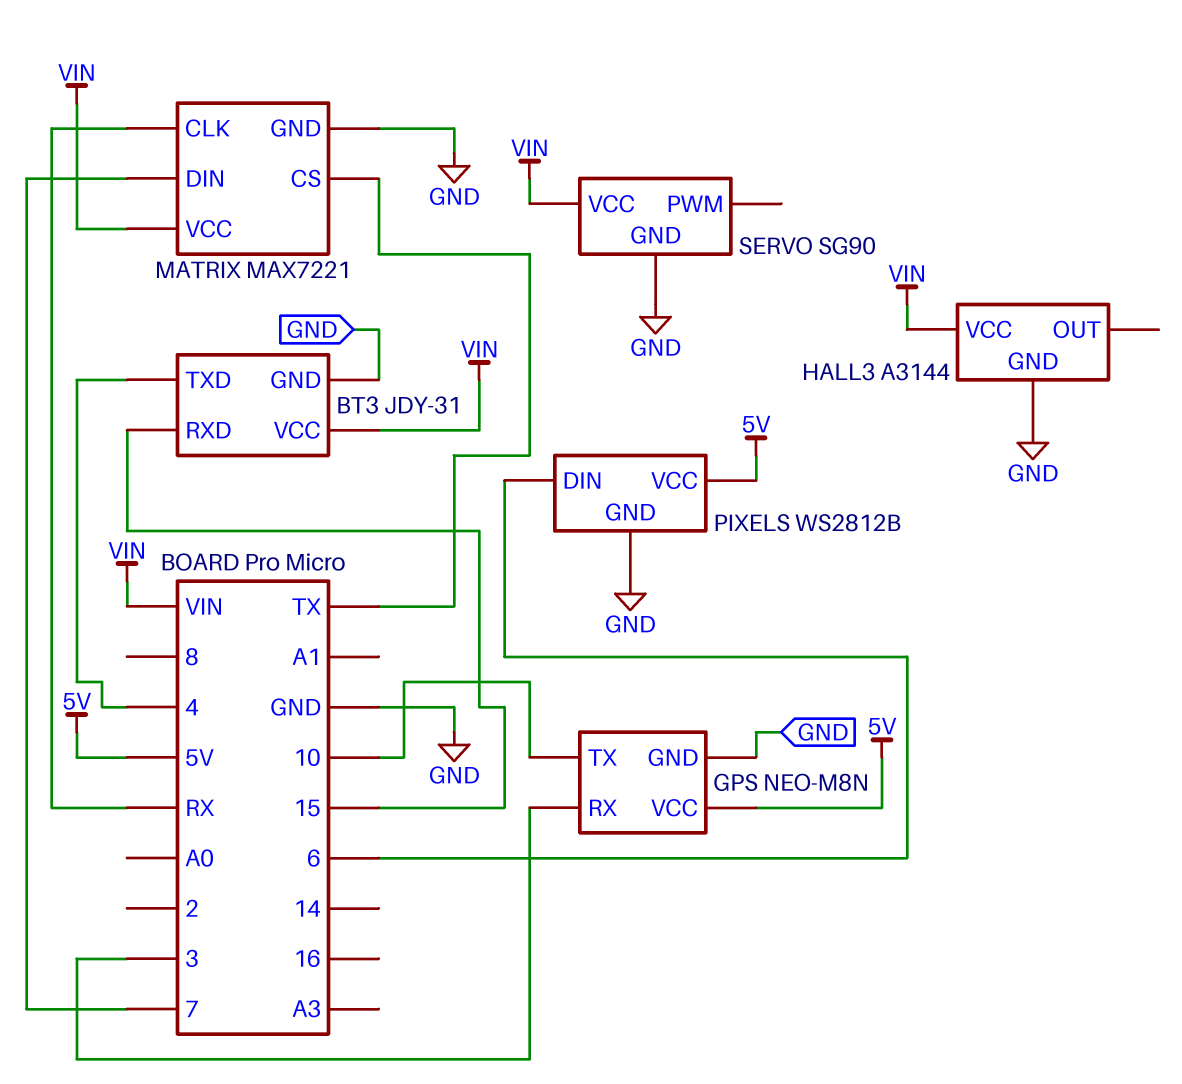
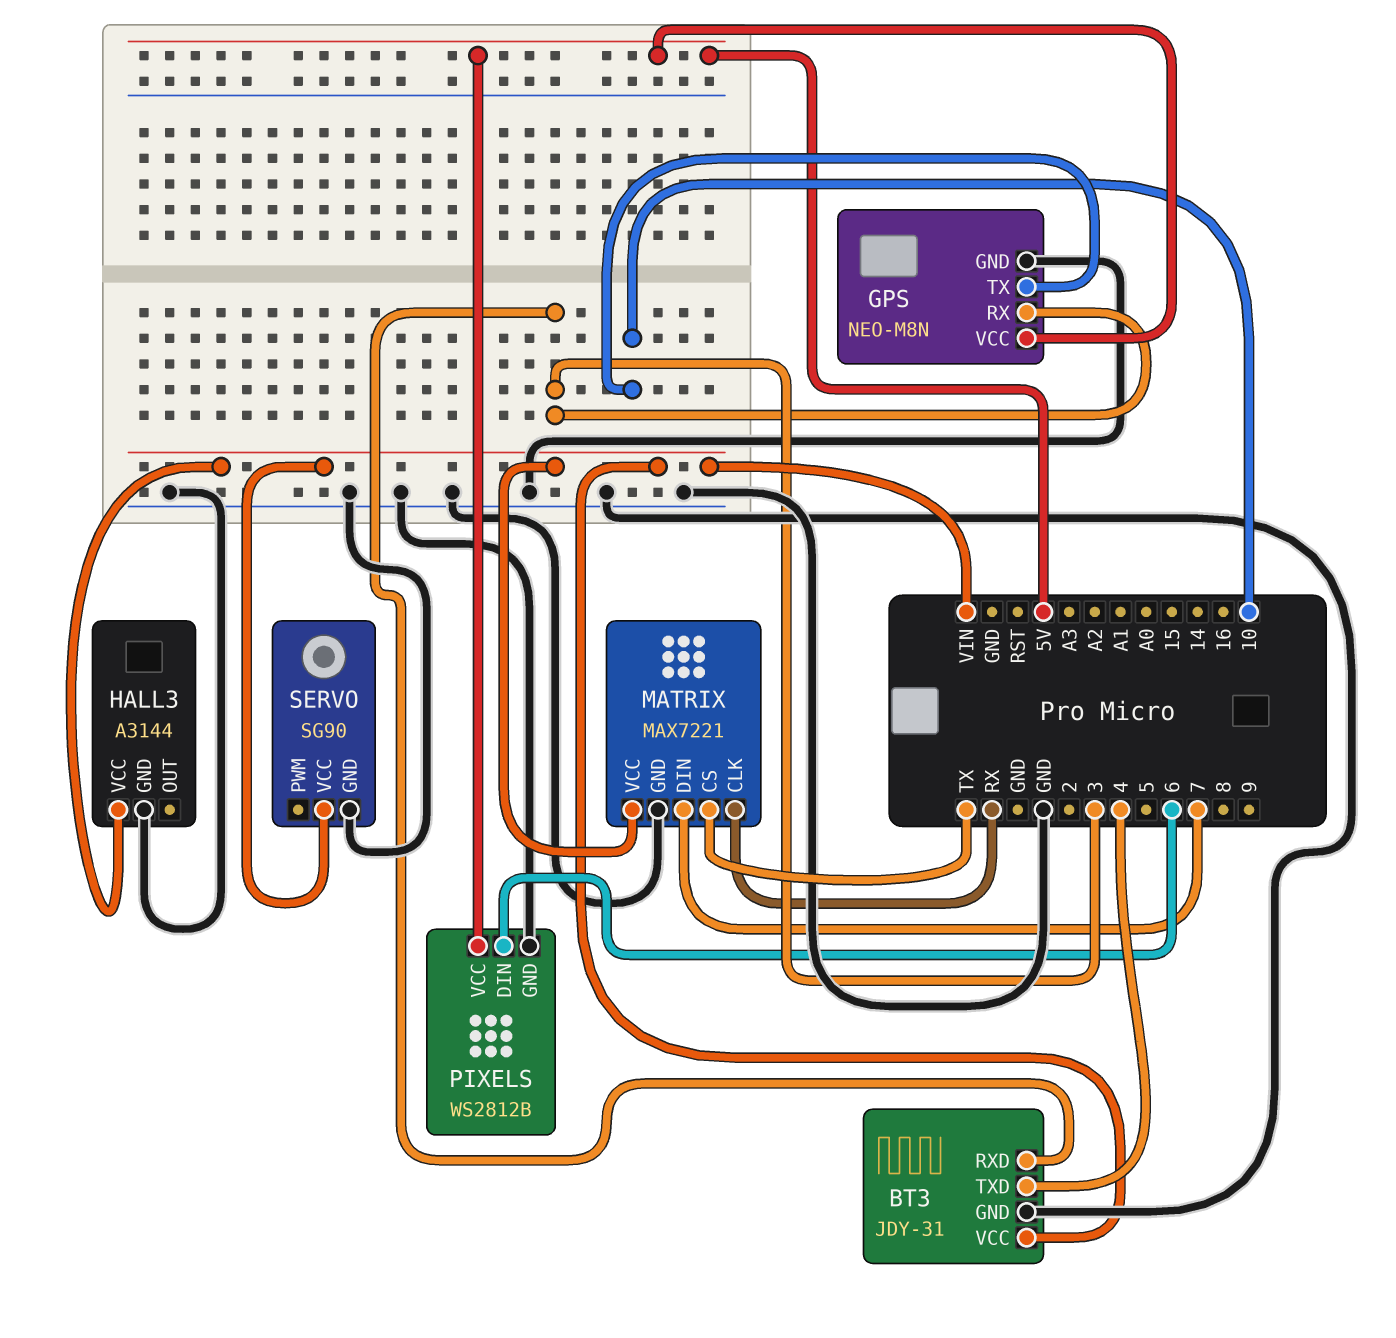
BT3 pin RXD: 15 -> 3

